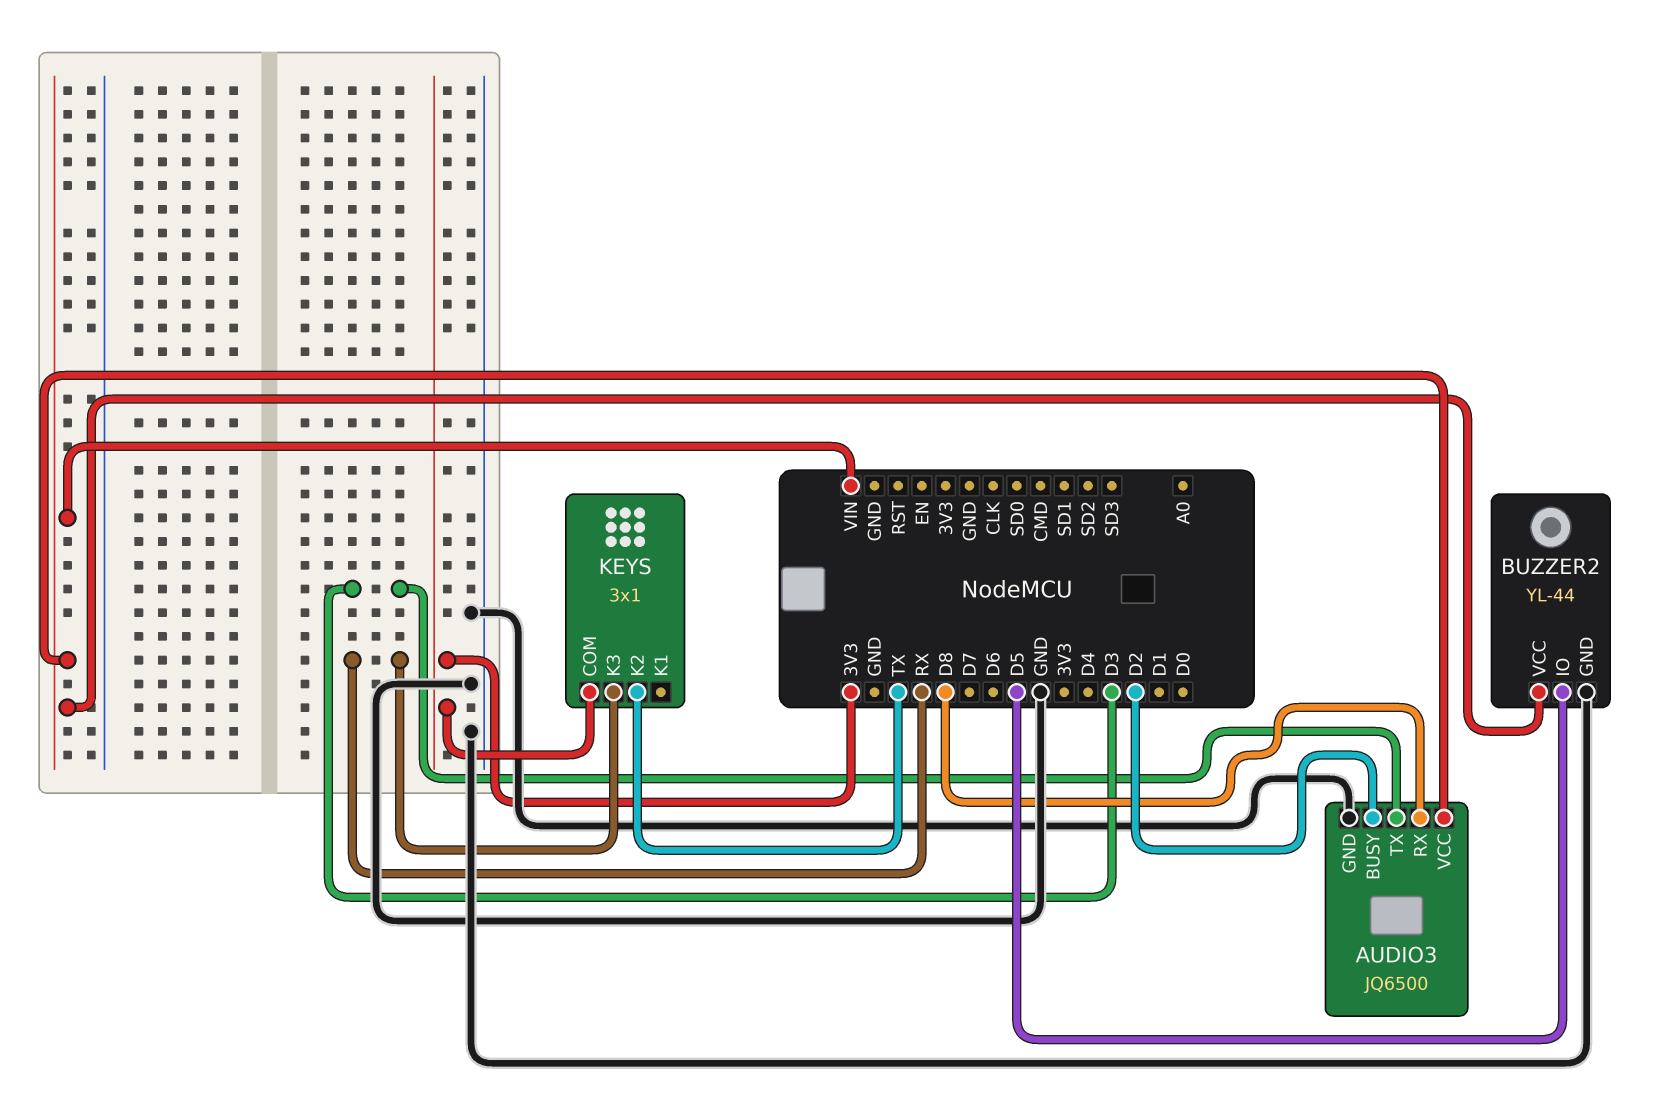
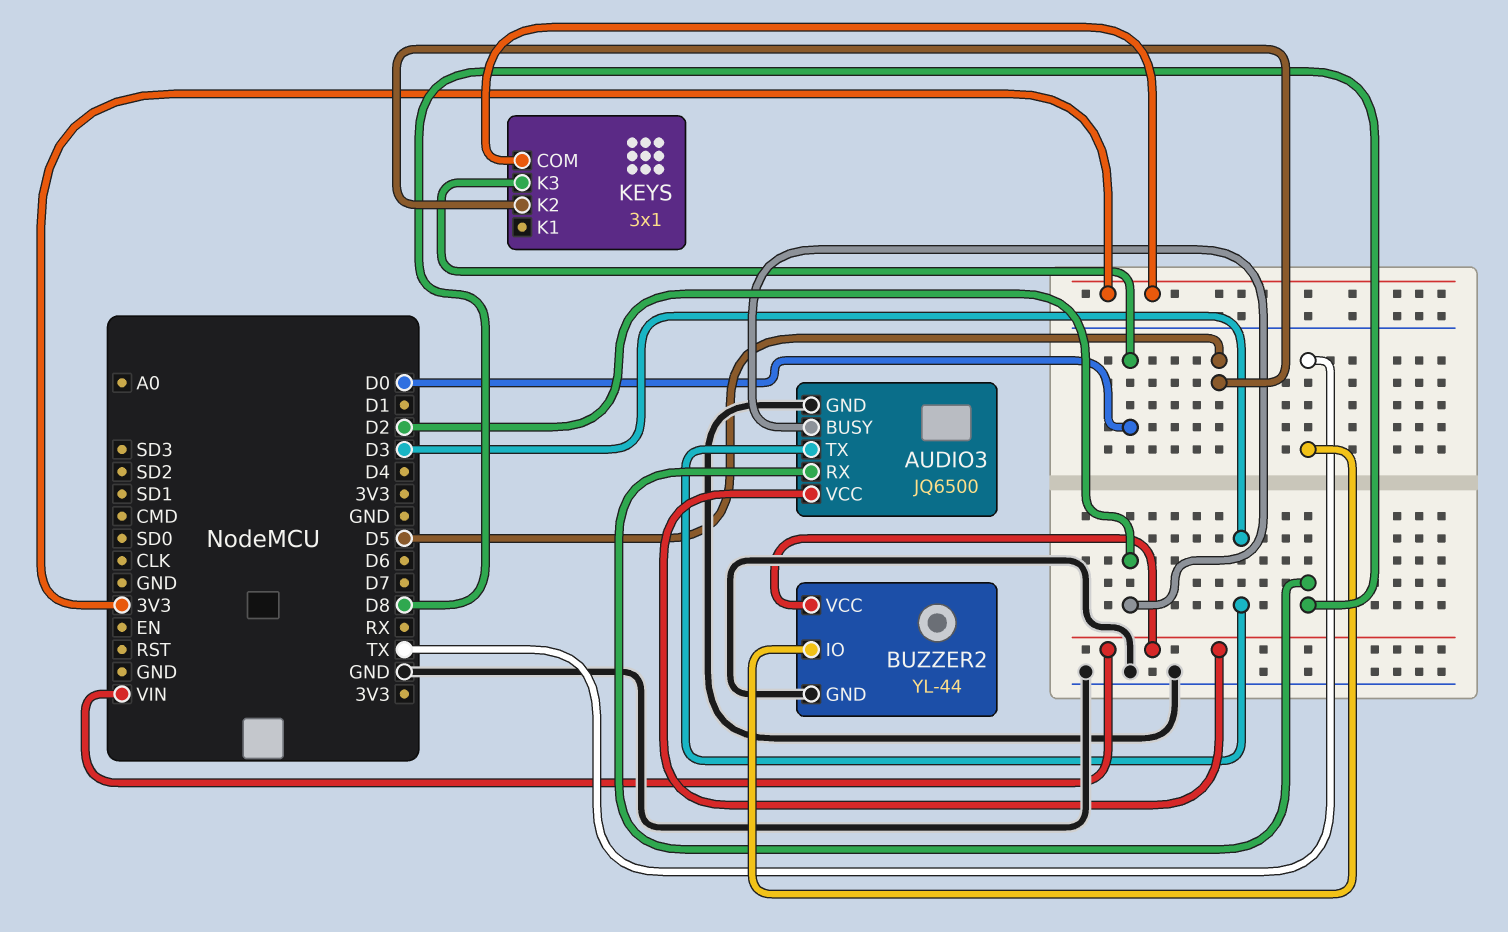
BUZZER2 pin IO: D5 -> TX
KEYS pin K2: TX -> D5
KEYS pin K3: RX -> D0

